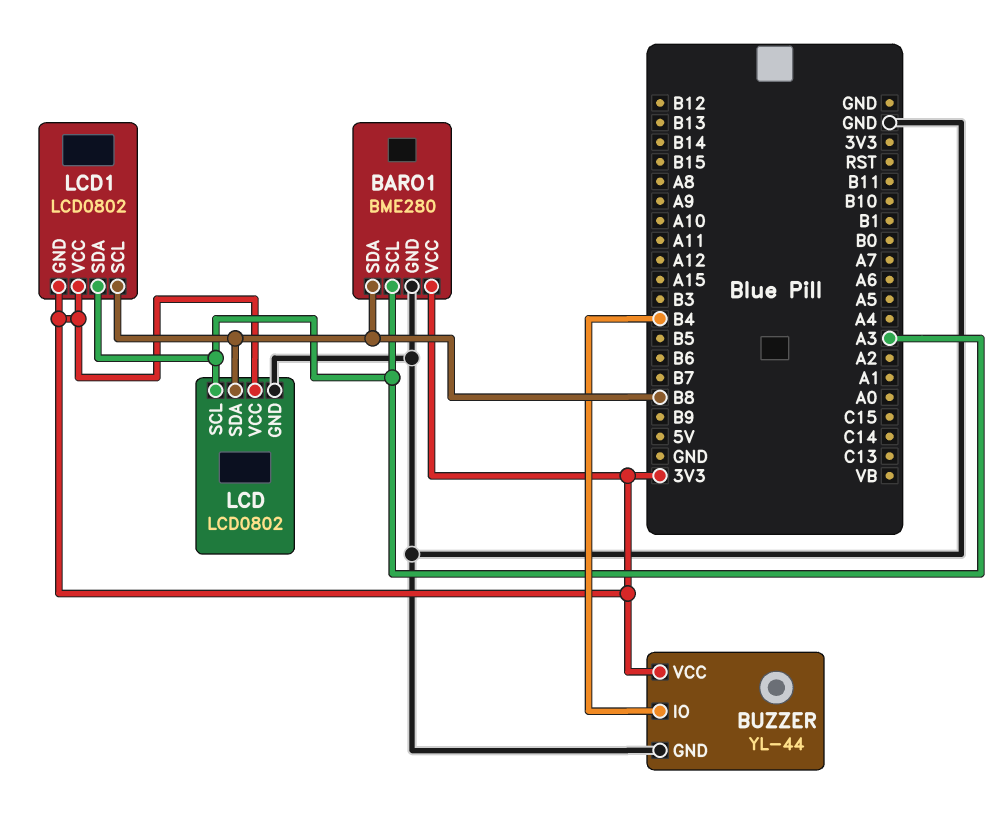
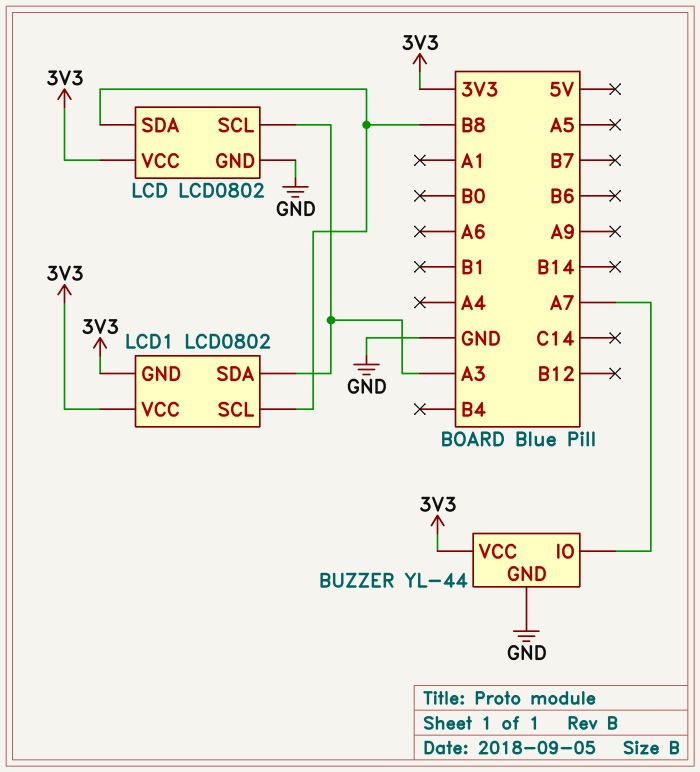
BARO1: BME280 -> none
BARO1 pin GND: GND -> none
BARO1 pin SCL: A3 -> none
BARO1 pin SDA: B8 -> none
BARO1 pin VCC: 3V3 -> none
BUZZER pin IO: B4 -> A7

